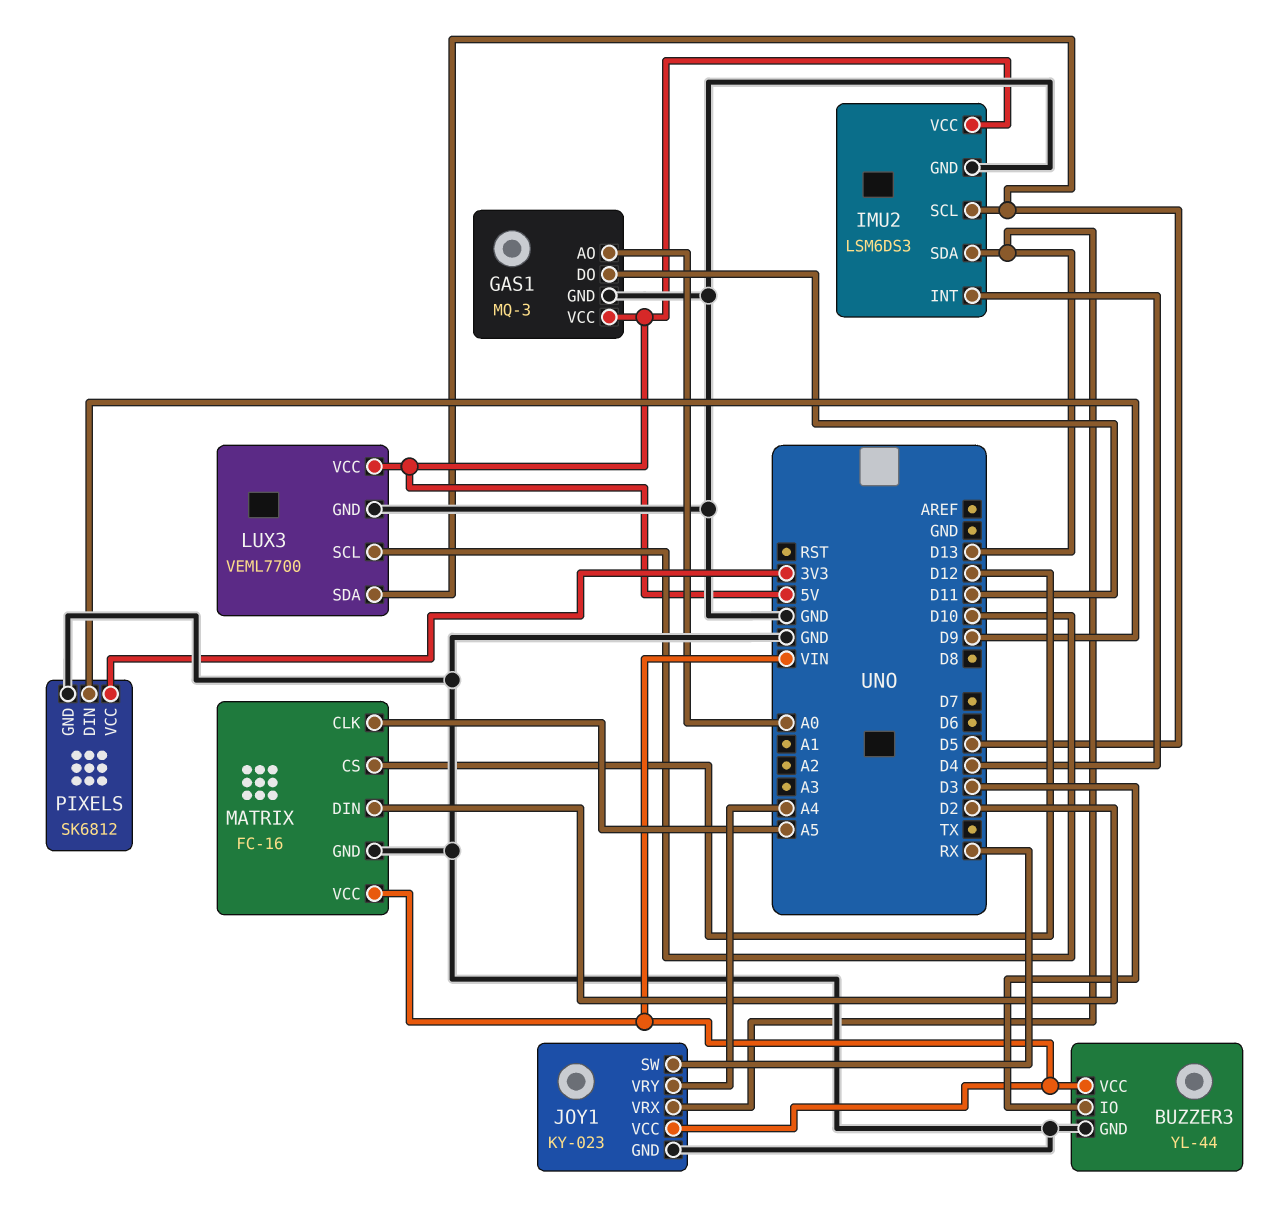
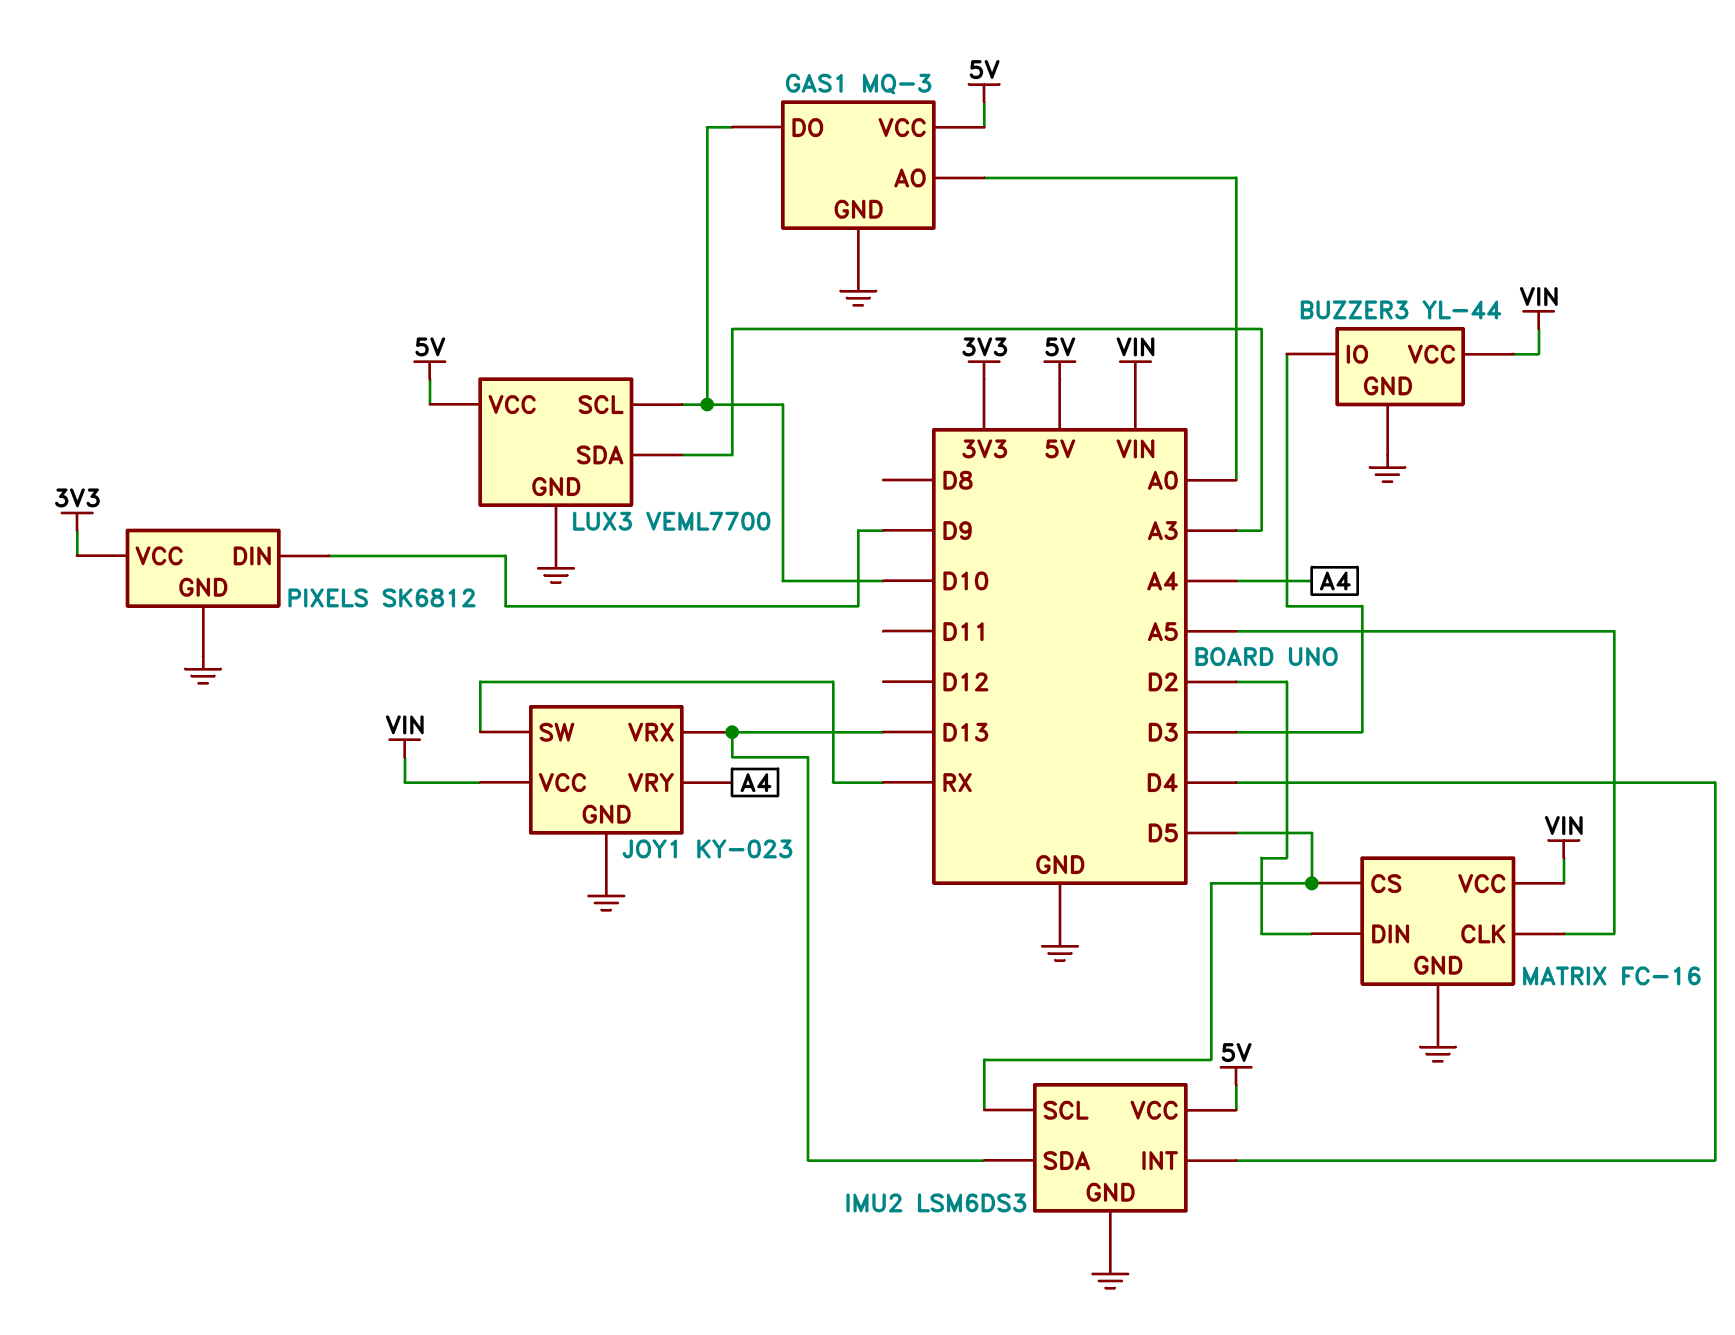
GAS1 pin DO: D11 -> D10
LUX3 pin SDA: D5 -> A3
MATRIX pin CS: D12 -> D5

